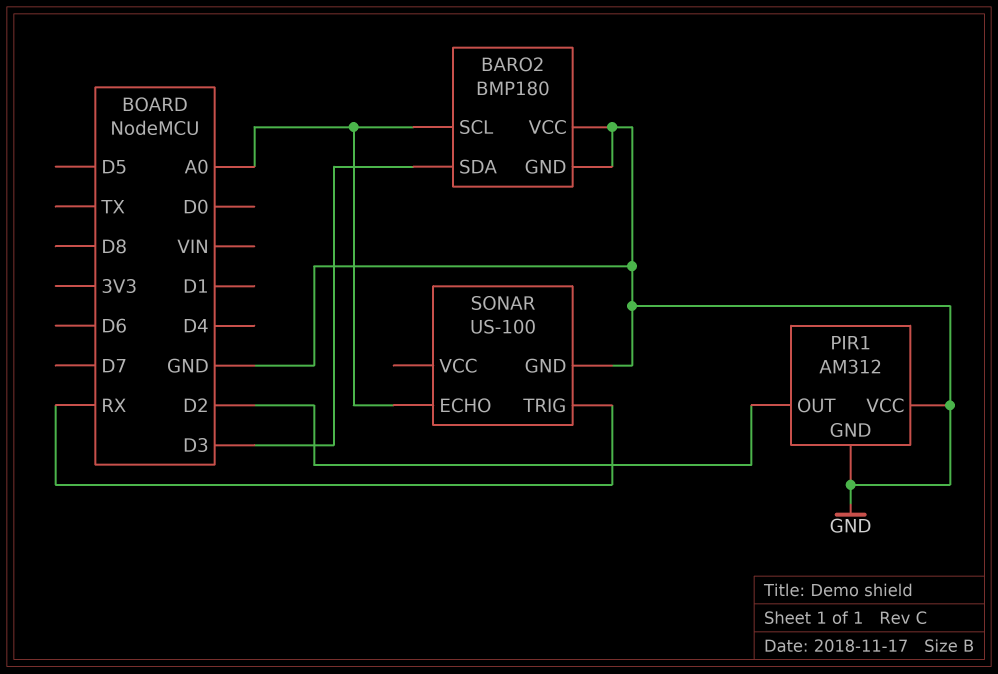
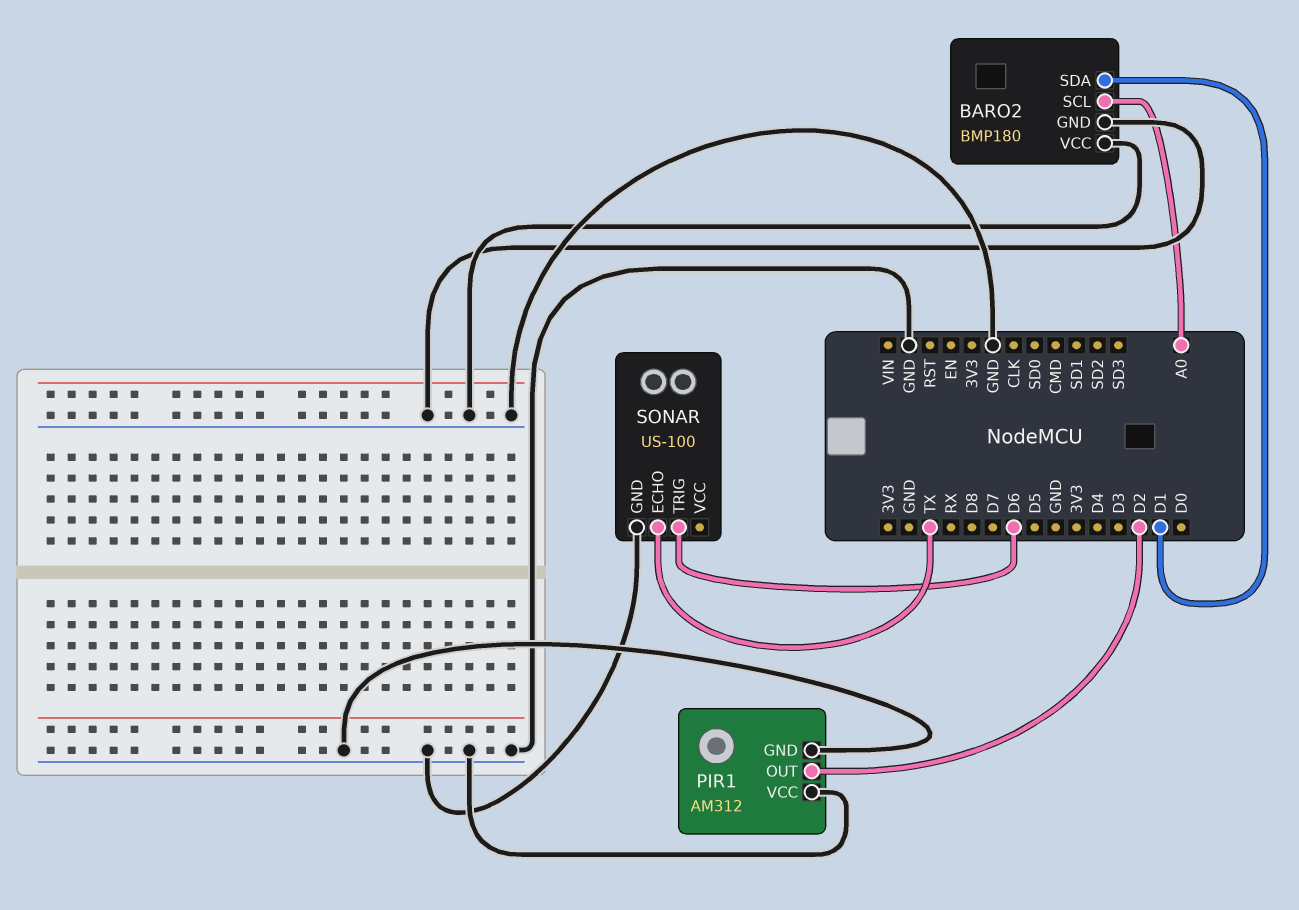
BARO2 pin SDA: D3 -> D1
SONAR pin ECHO: A0 -> TX
SONAR pin TRIG: RX -> D6

